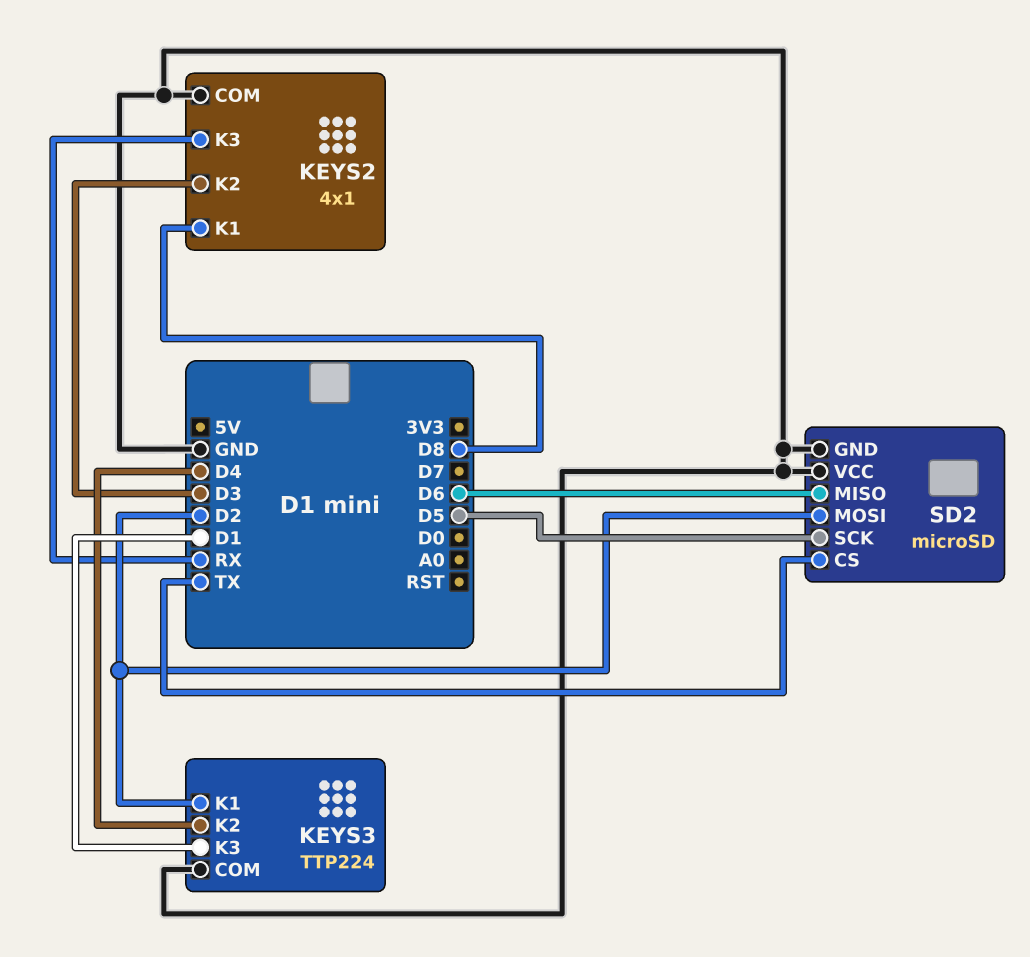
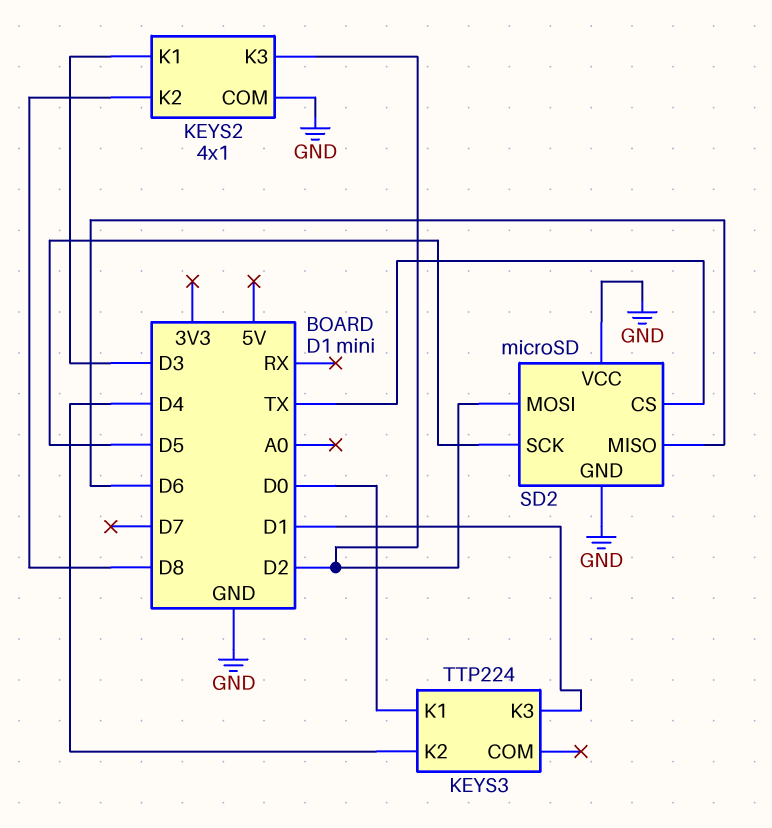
KEYS2 pin K1: D8 -> D3
KEYS2 pin K2: D3 -> D8
KEYS2 pin K3: RX -> D2
KEYS3 pin COM: GND -> none
KEYS3 pin K1: D2 -> D0

